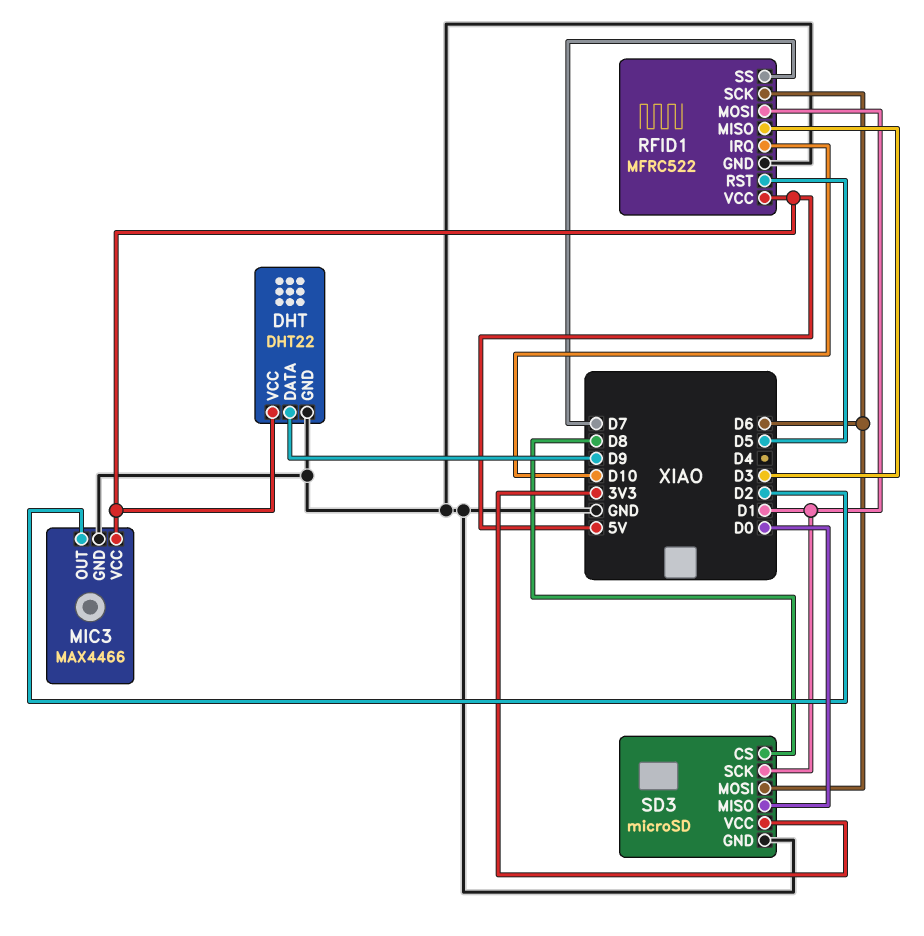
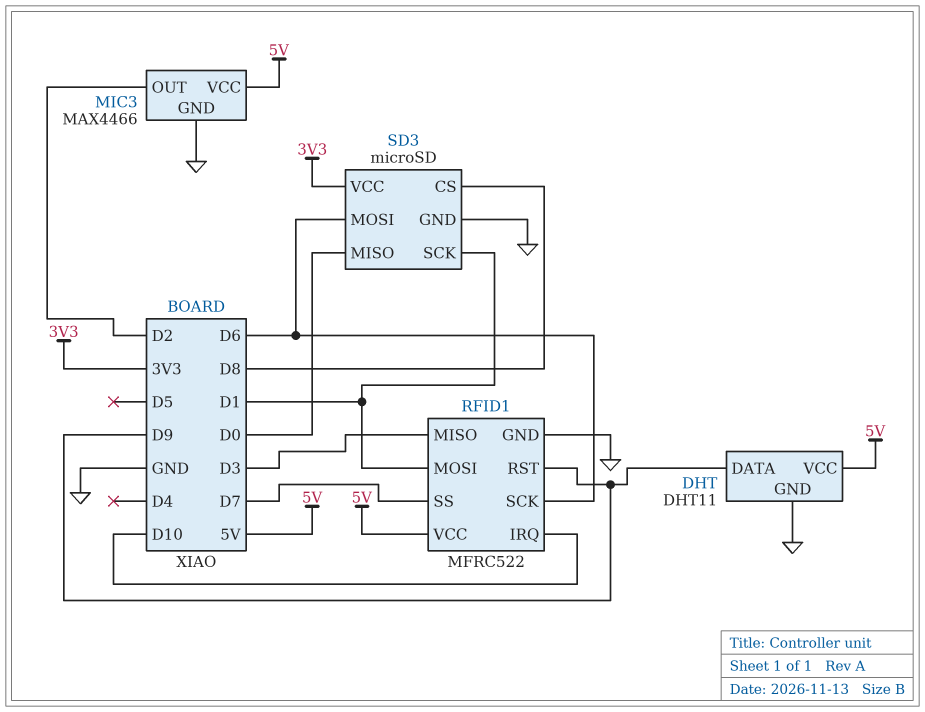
DHT: DHT22 -> DHT11
RFID1 pin RST: D5 -> D9

